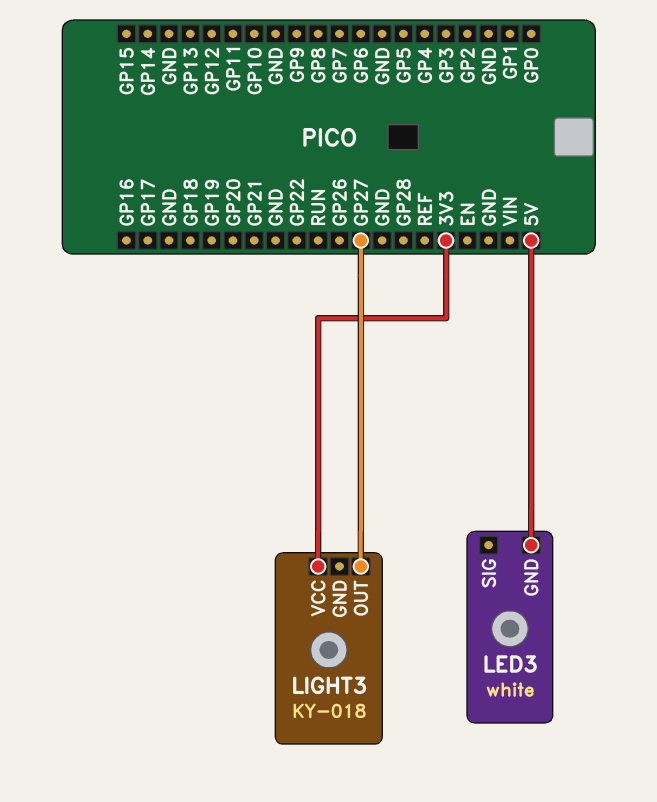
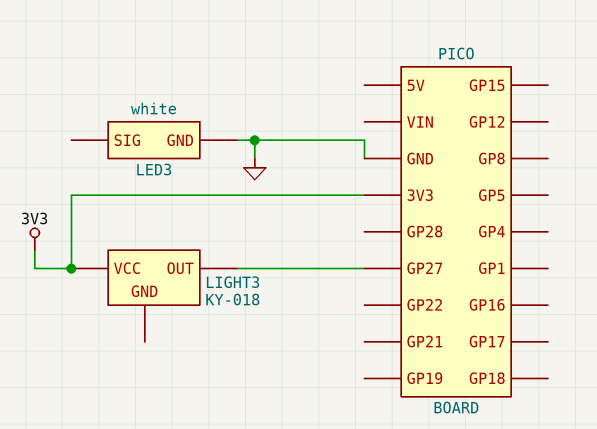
LED3 pin GND: 5V -> GND

